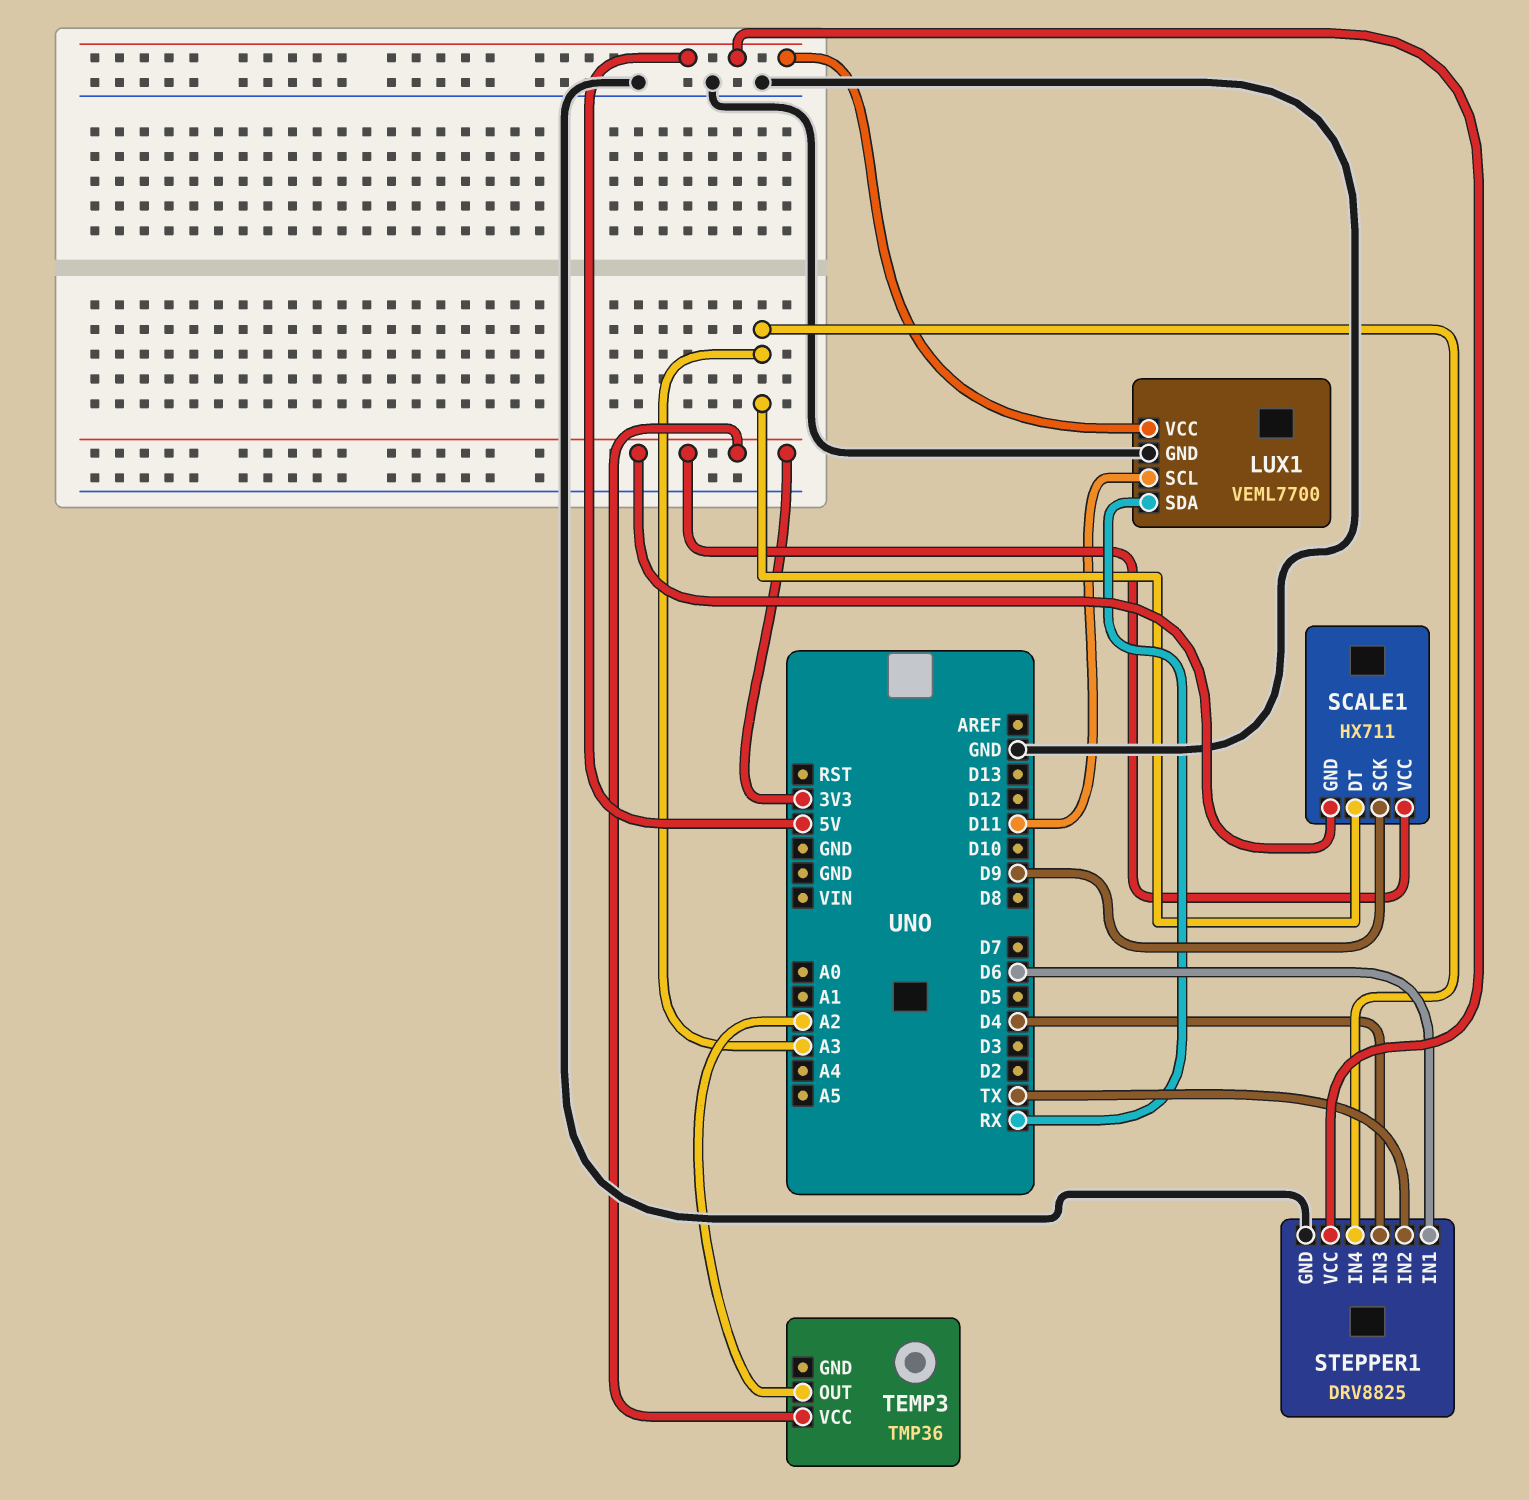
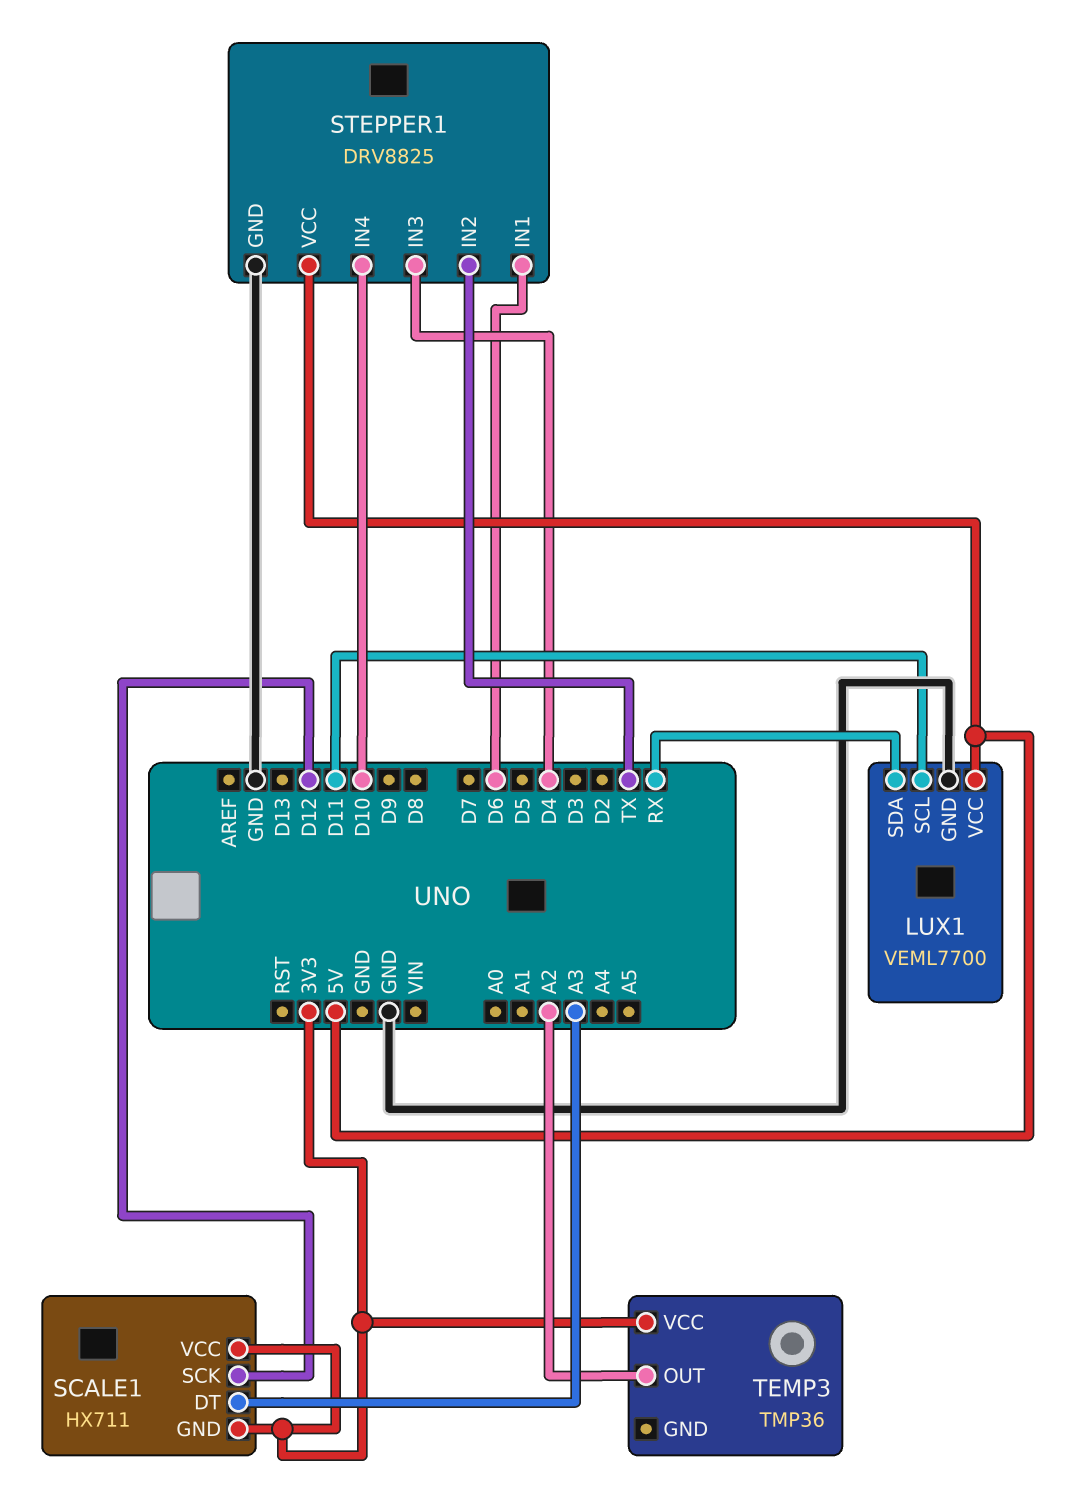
SCALE1 pin SCK: D9 -> D12
STEPPER1 pin IN4: A3 -> D10

